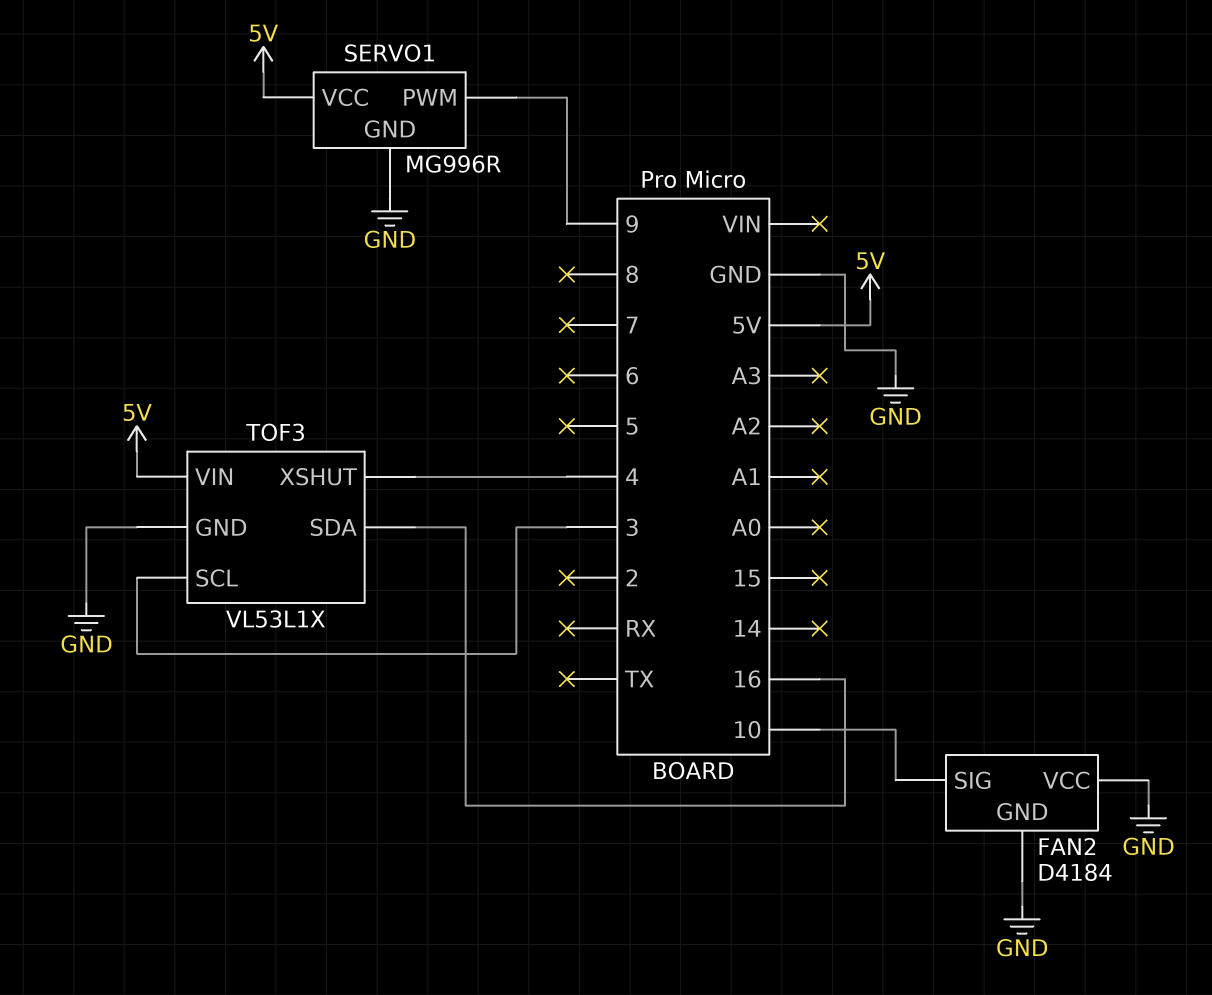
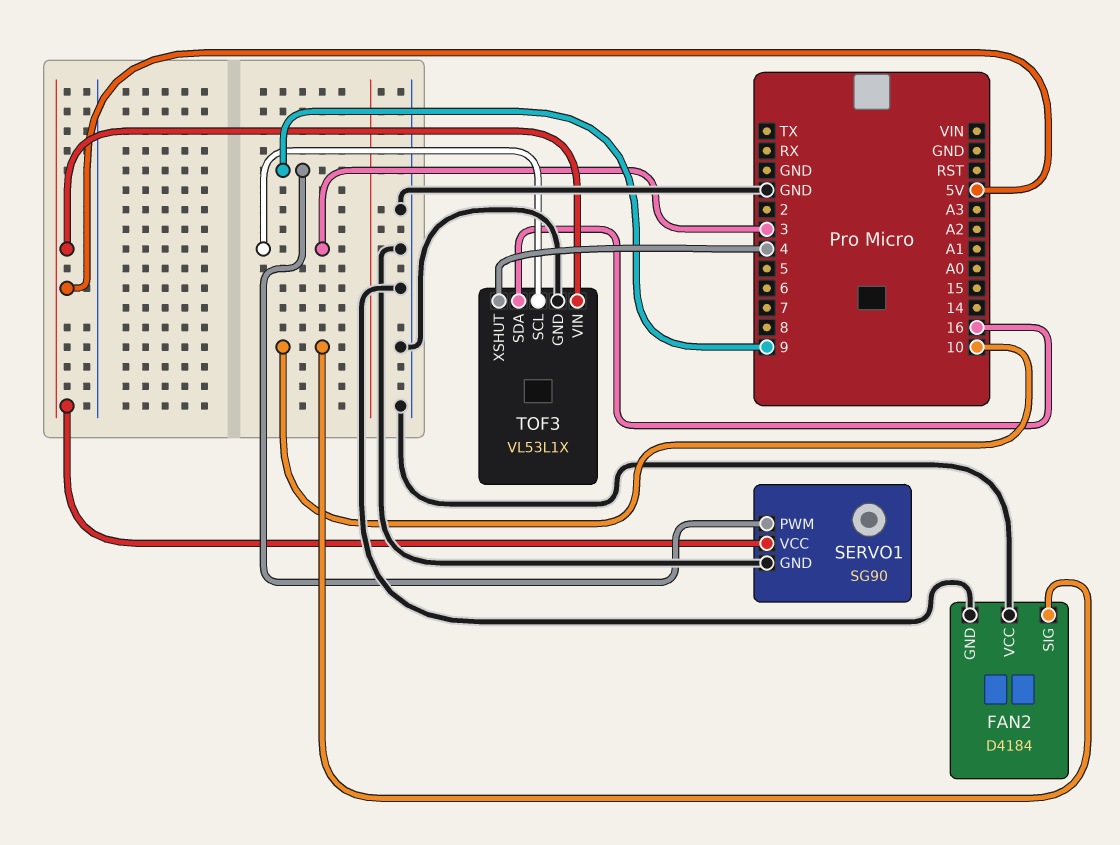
SERVO1: MG996R -> SG90

